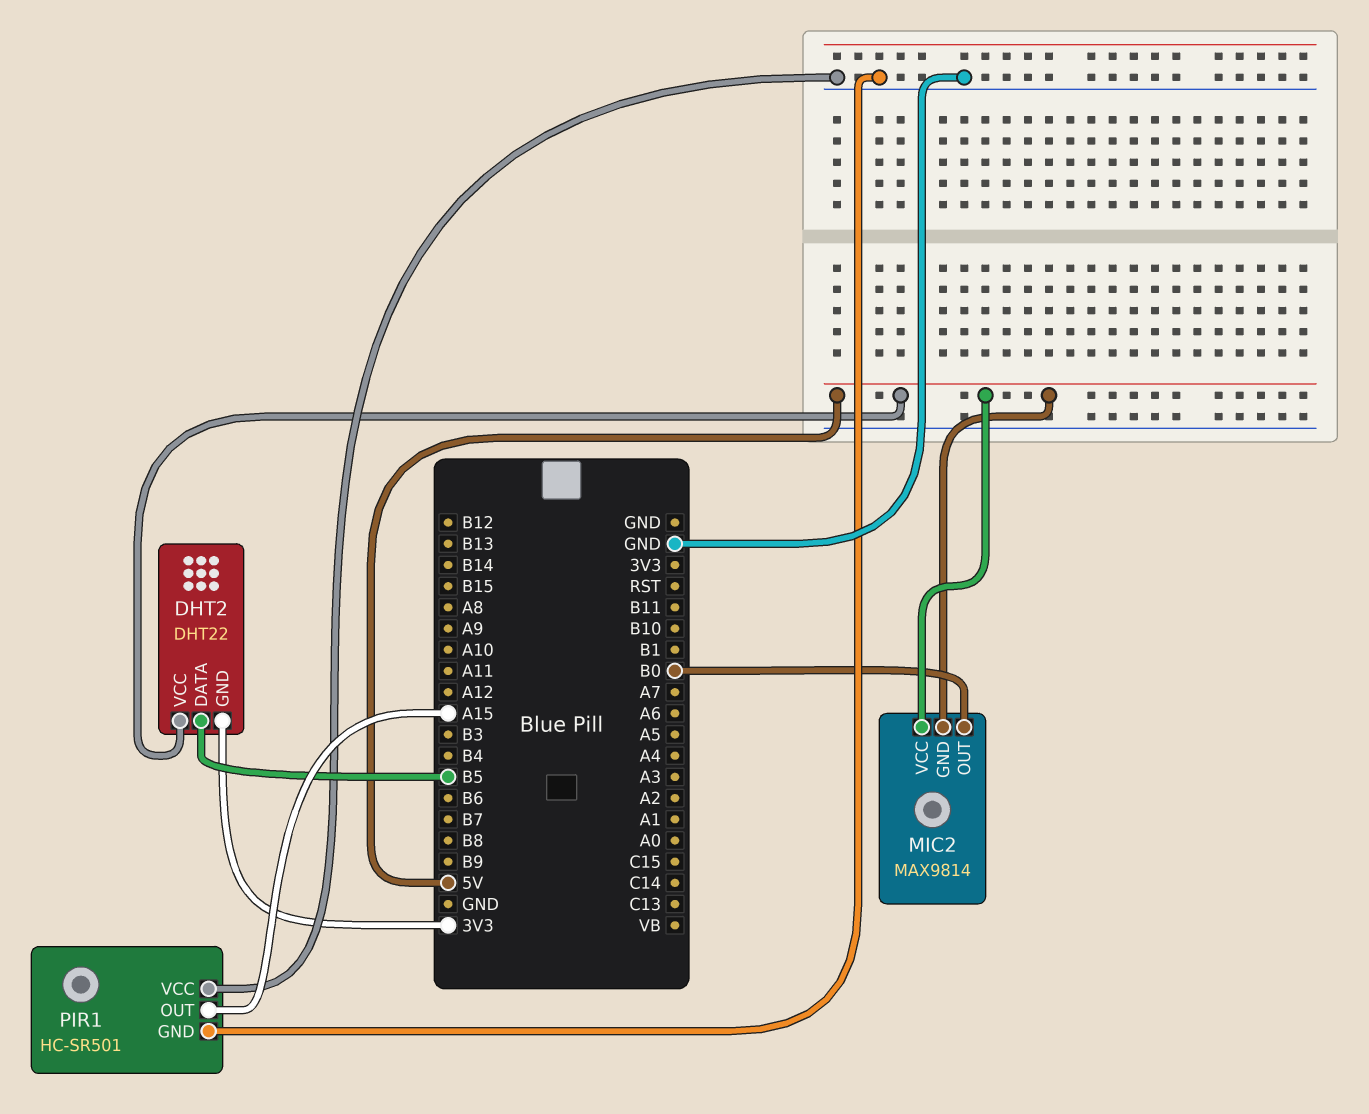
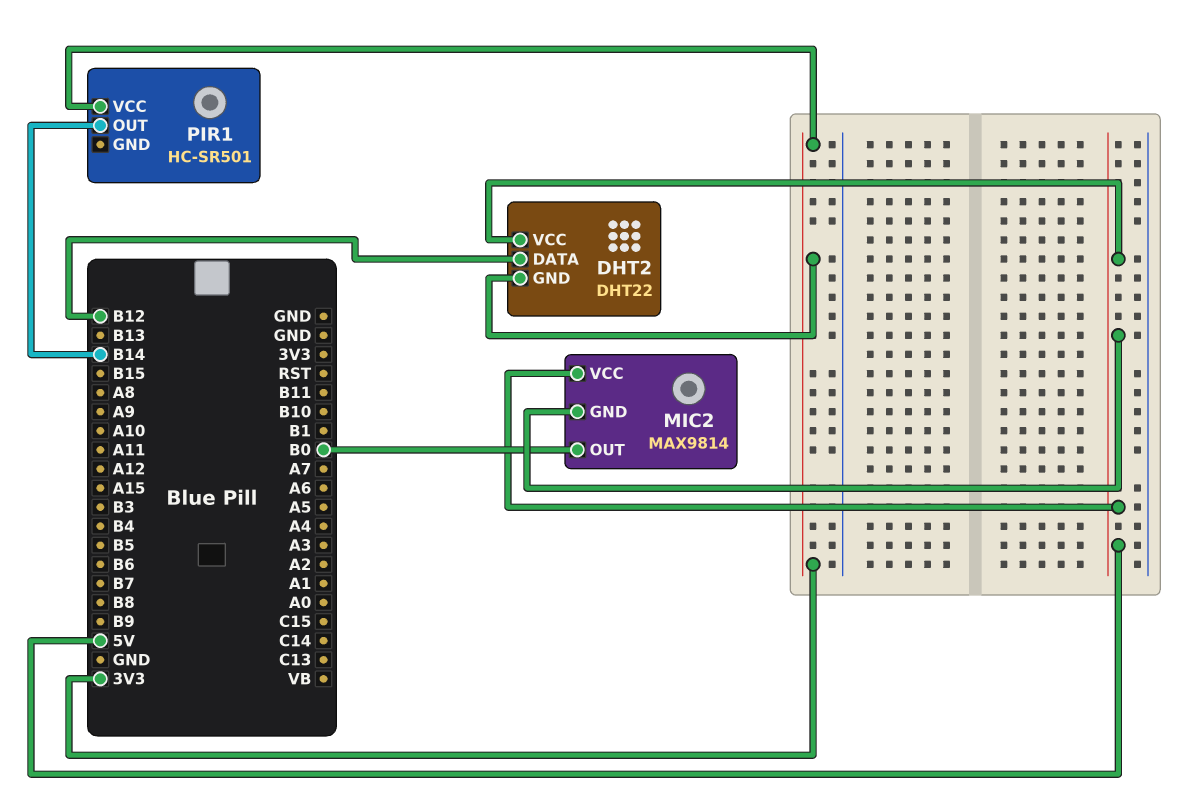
DHT2 pin DATA: B5 -> B12
PIR1 pin GND: GND -> none
PIR1 pin OUT: A15 -> B14
PIR1 pin VCC: GND -> 3V3

